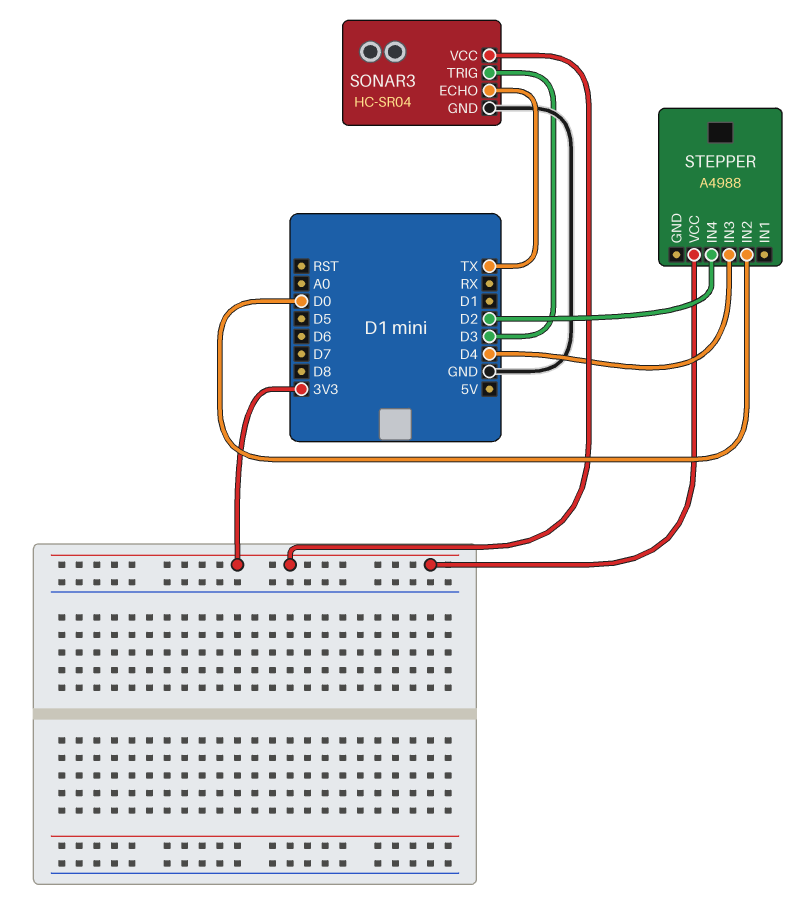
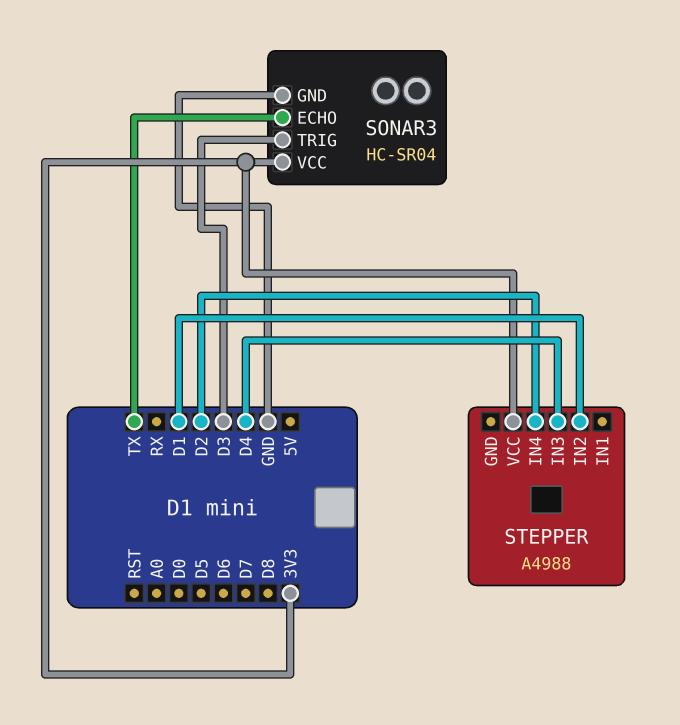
STEPPER pin IN2: D0 -> D1

